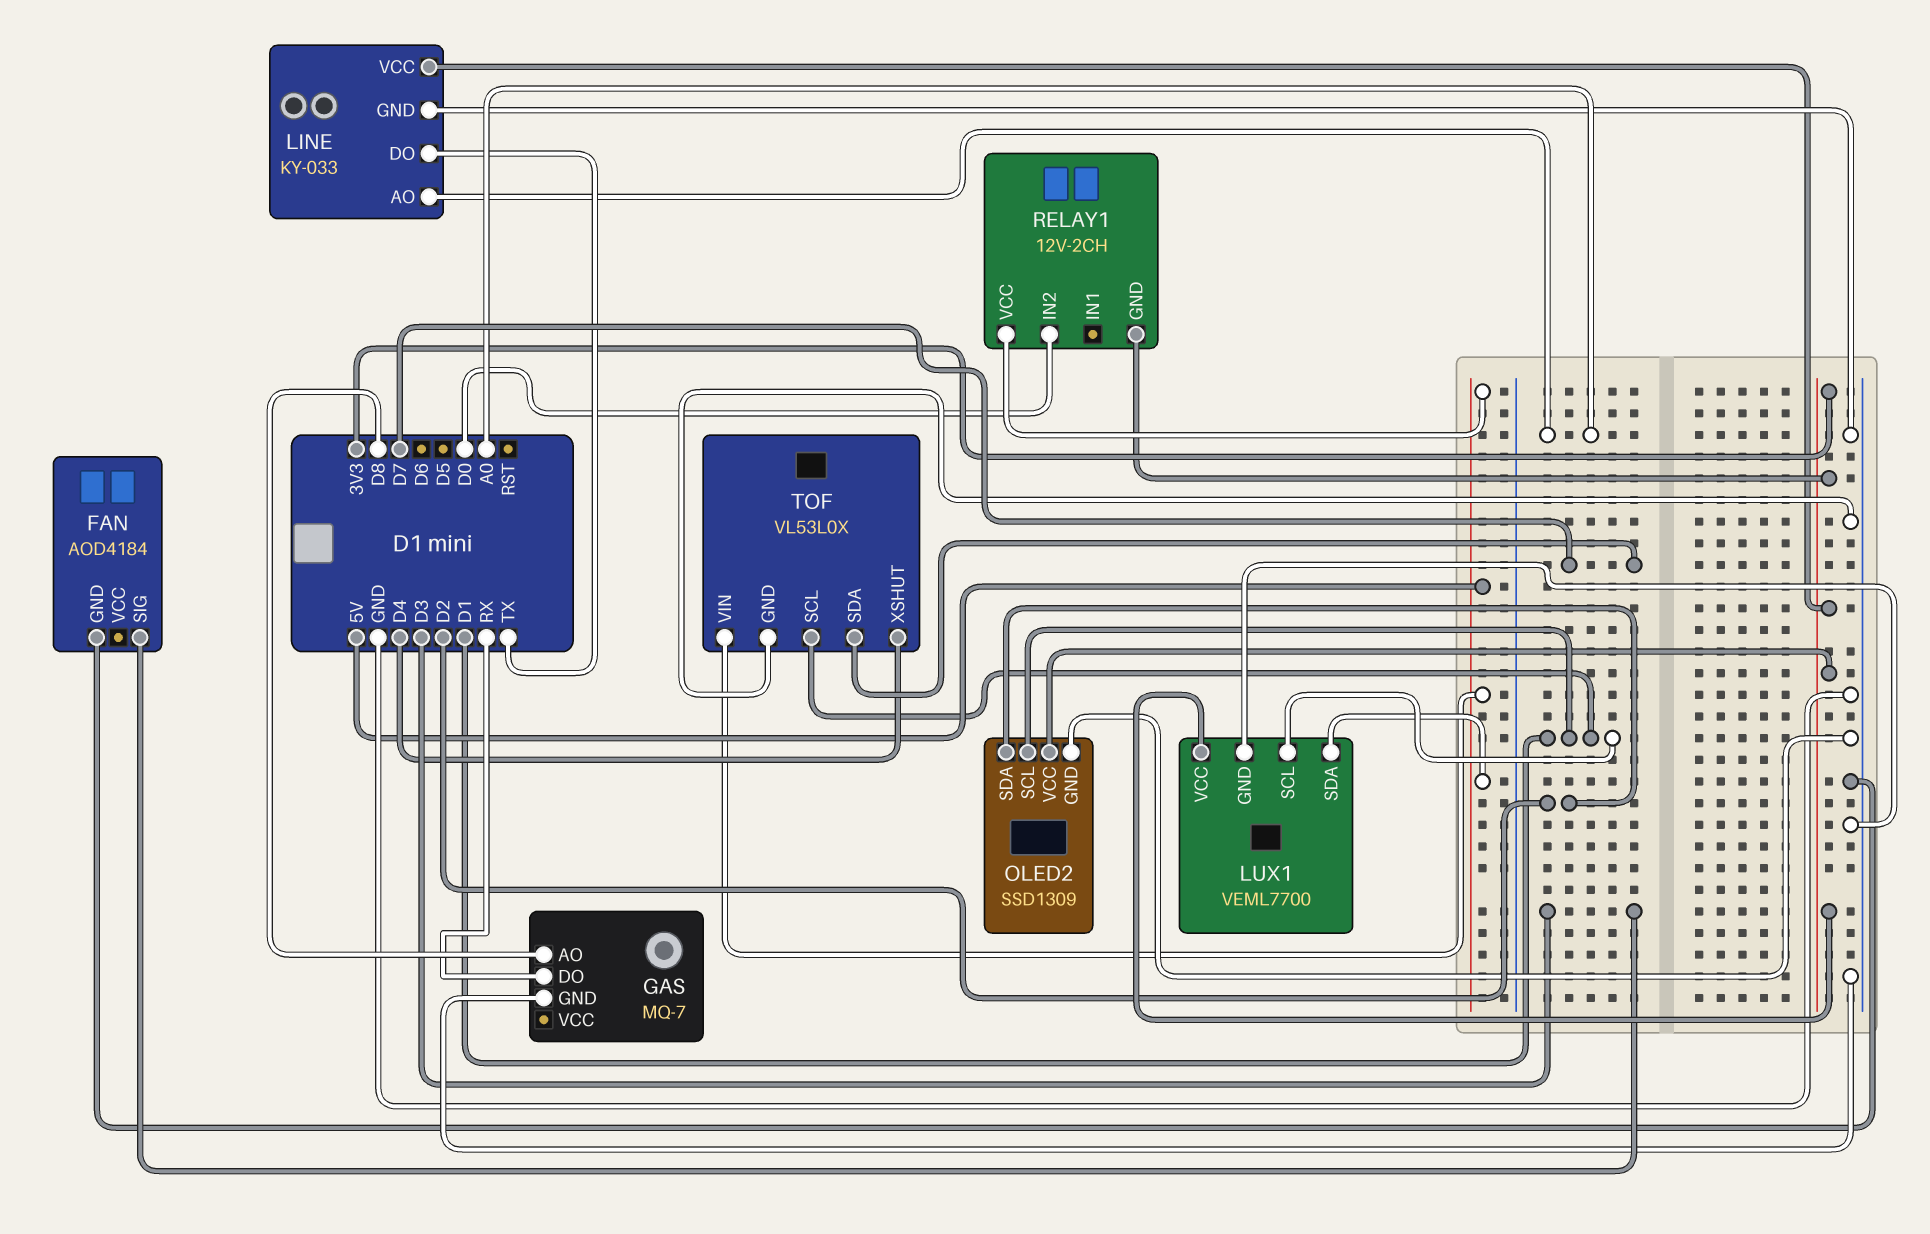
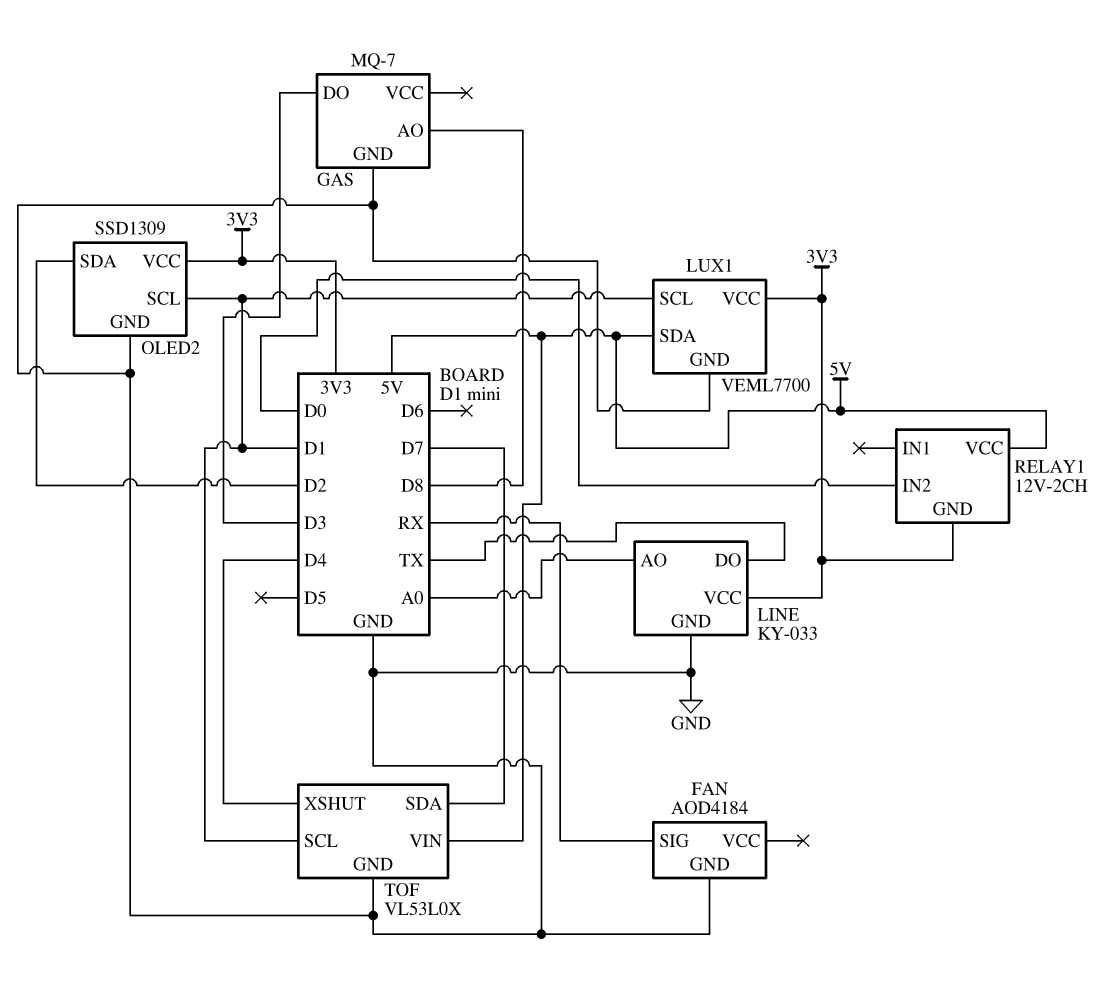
FAN pin SIG: D3 -> RX
GAS pin DO: RX -> D3

